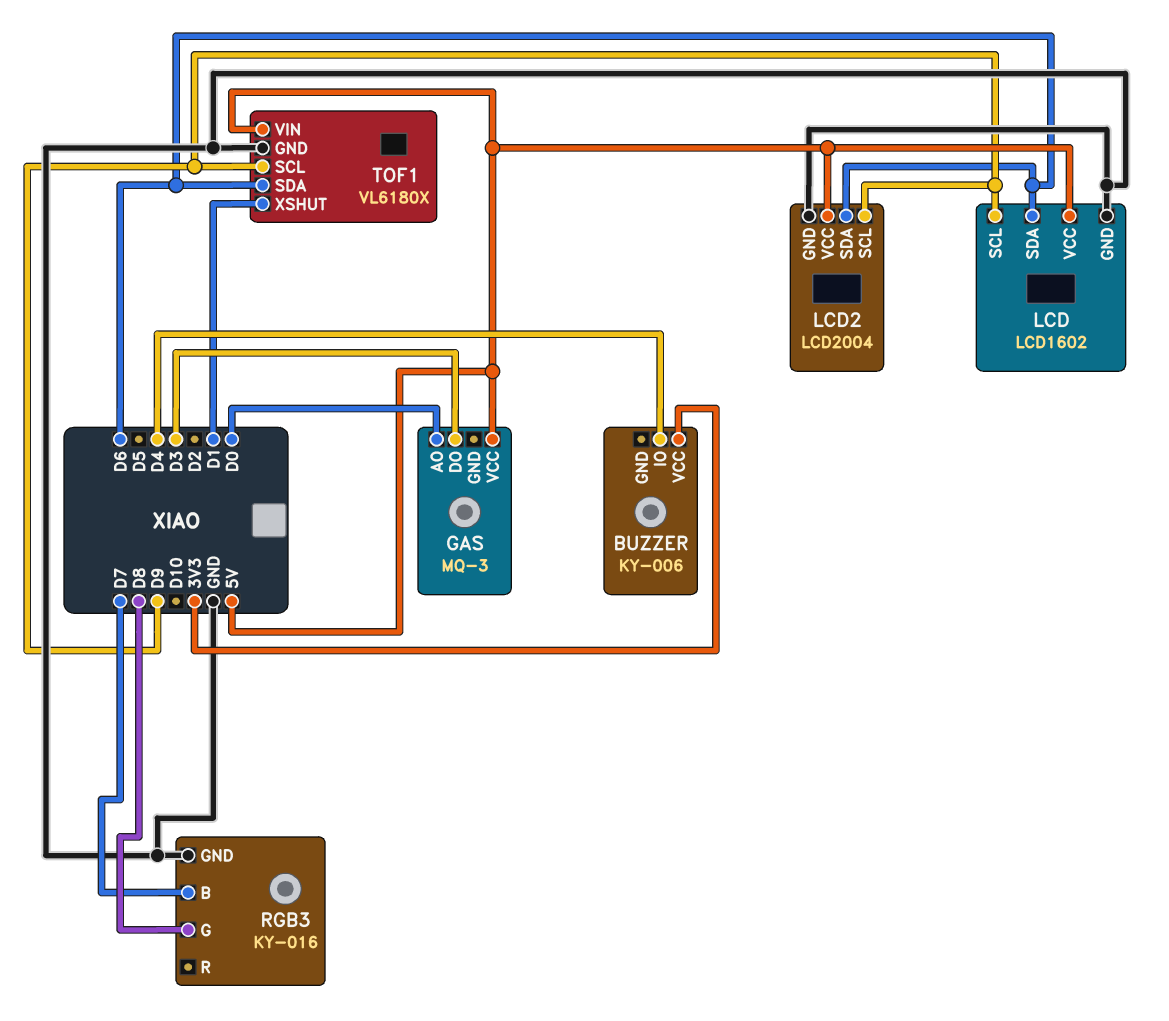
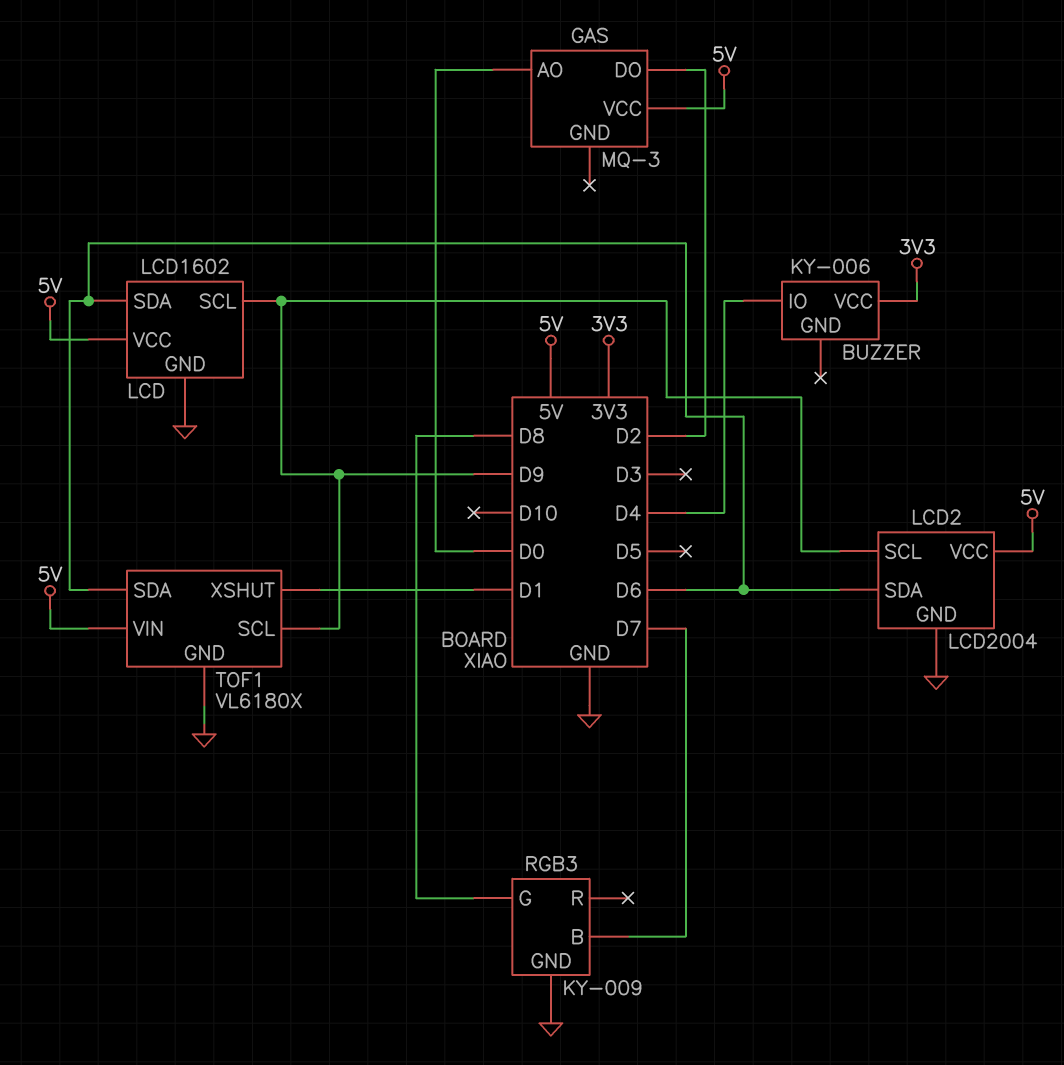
GAS pin DO: D3 -> D2
RGB3: KY-016 -> KY-009

